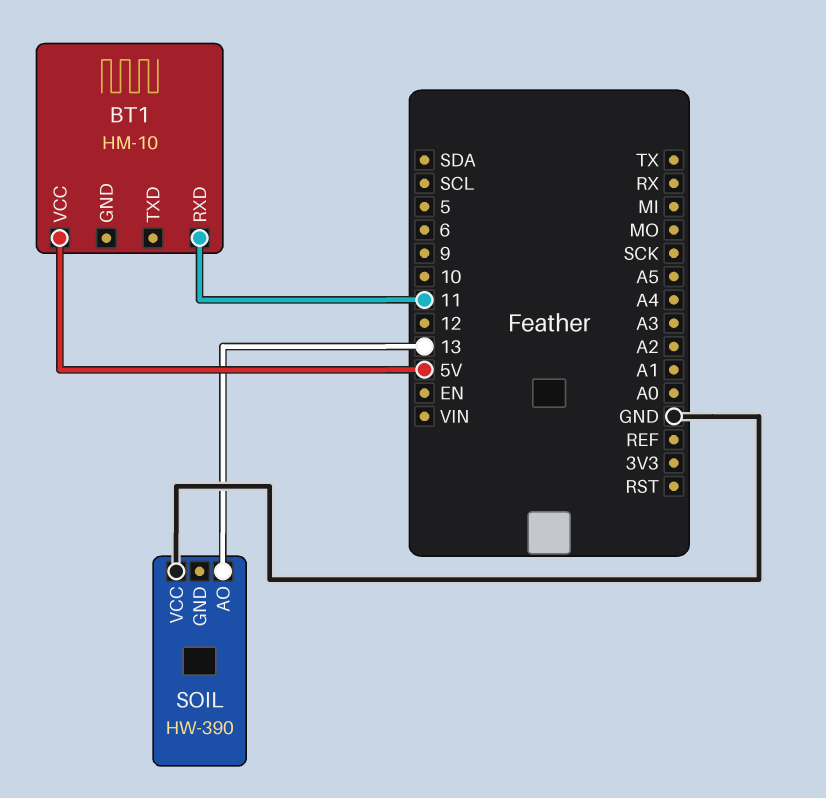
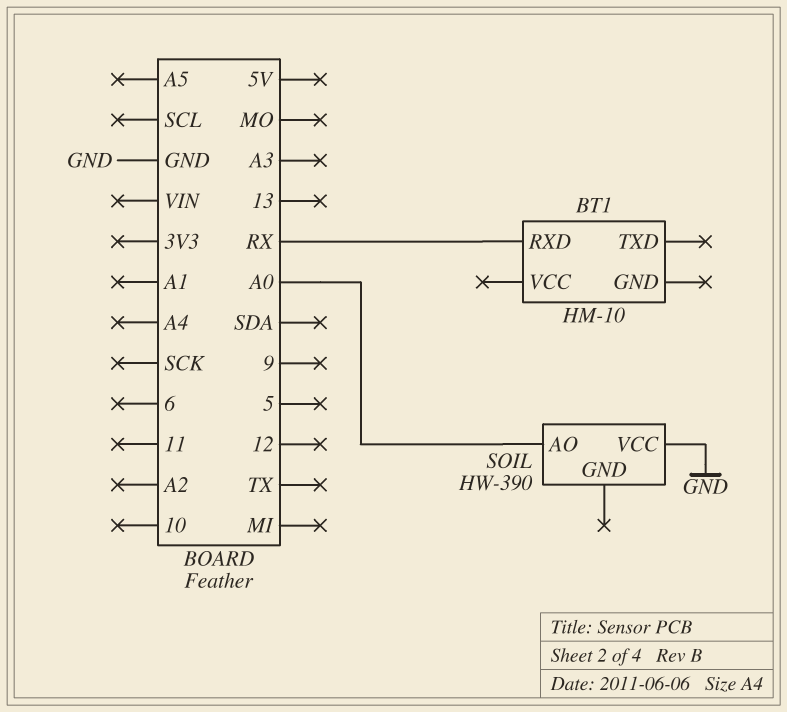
BT1 pin RXD: 11 -> RX
BT1 pin VCC: 5V -> none
SOIL pin AO: 13 -> A0

